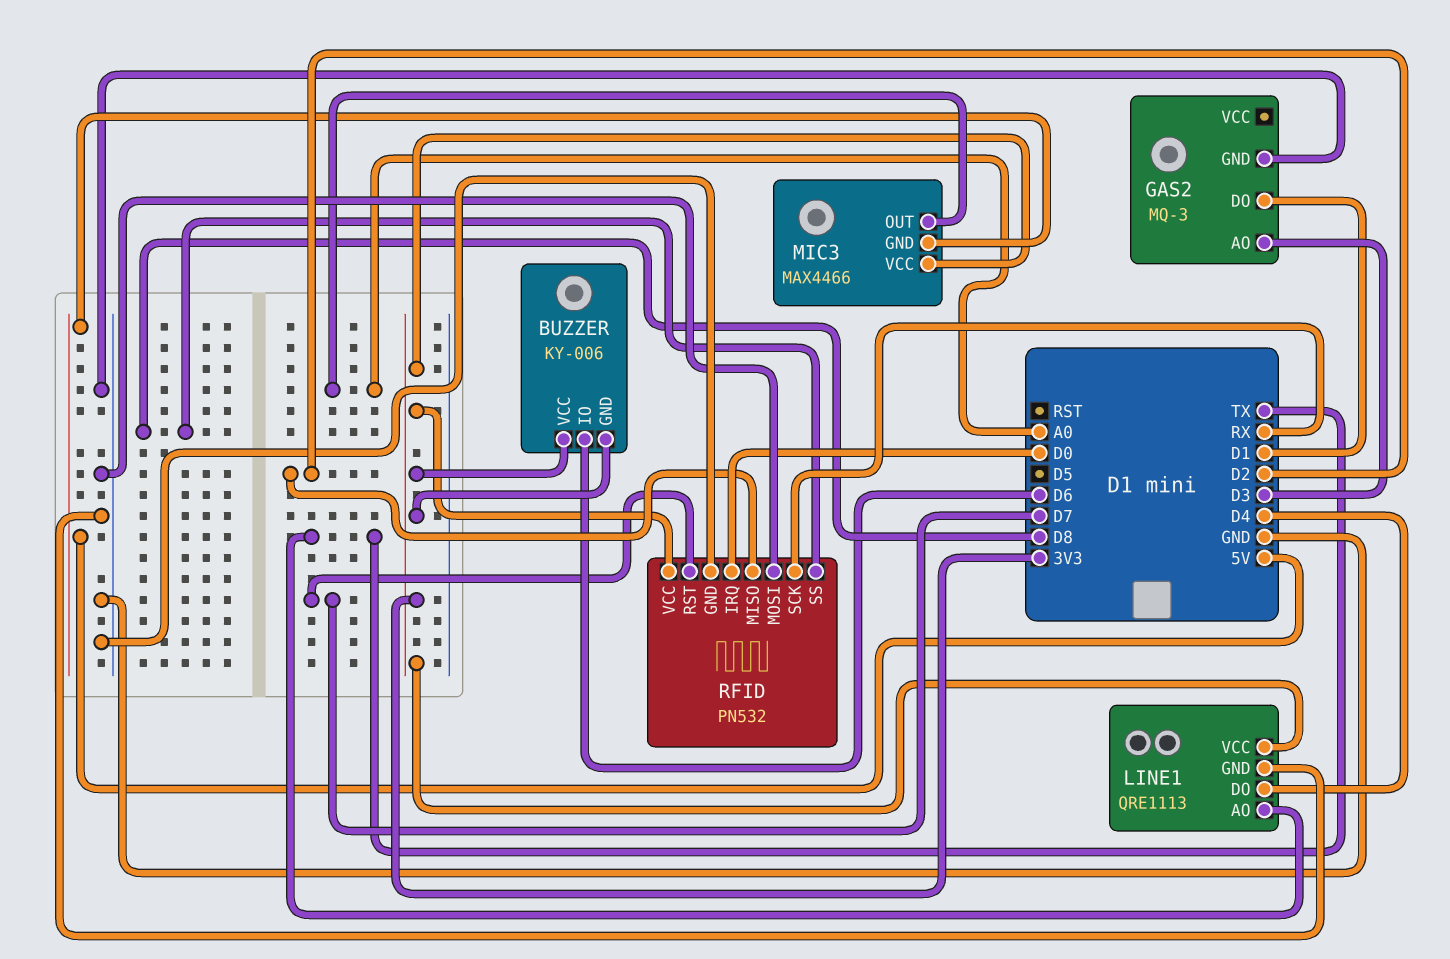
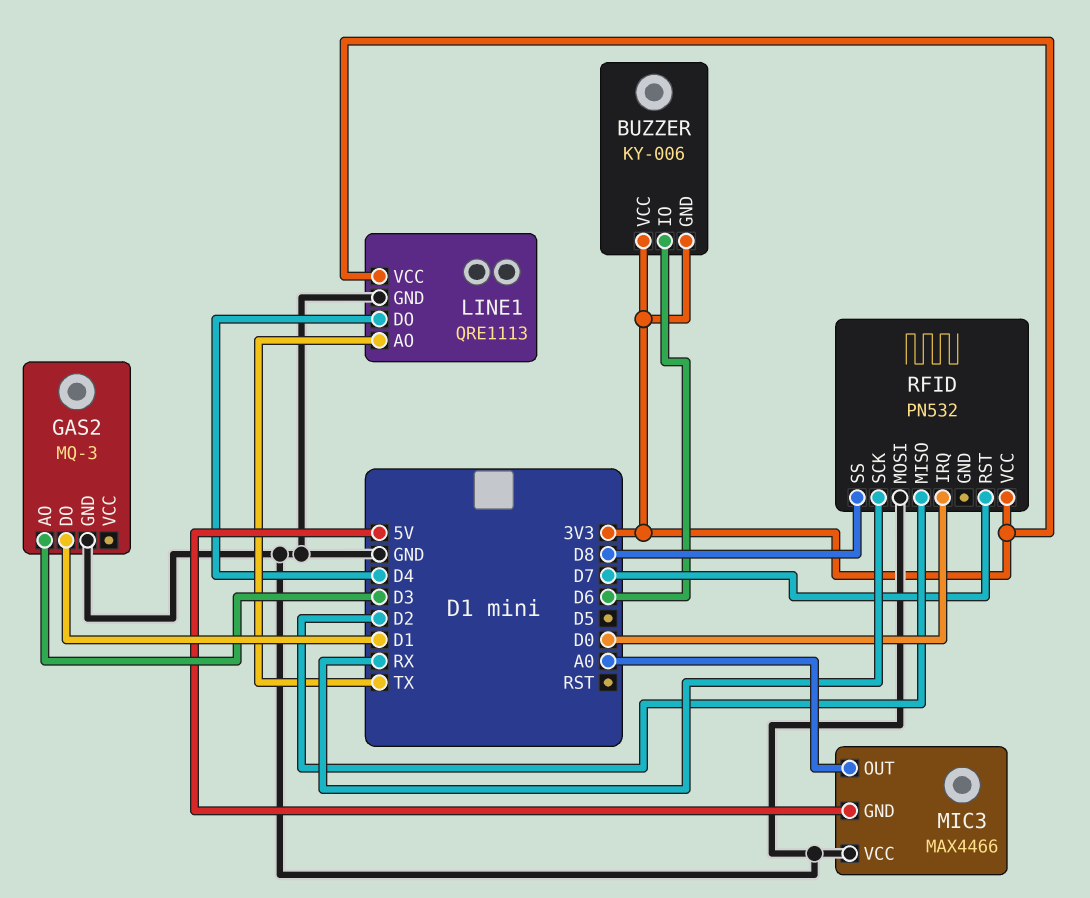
MIC3 pin VCC: 3V3 -> GND
RFID pin GND: GND -> none

